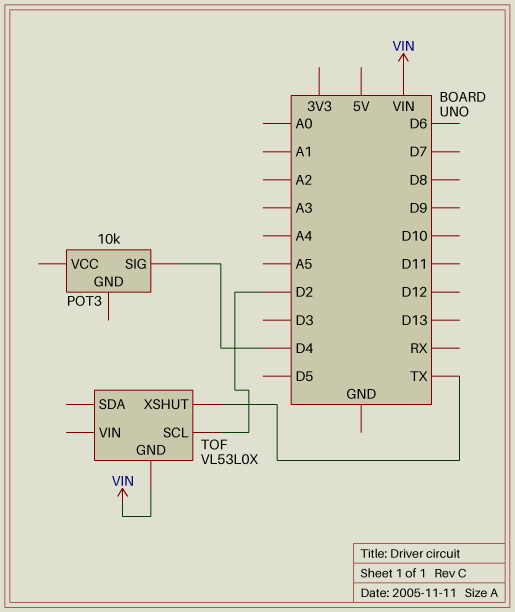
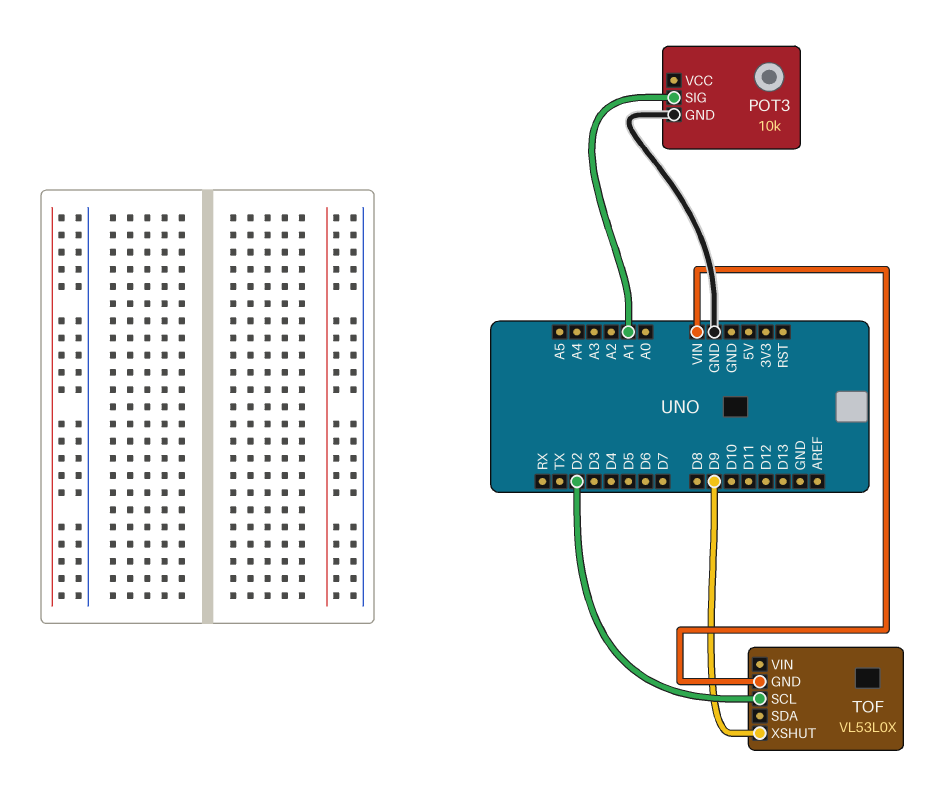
POT3 pin GND: none -> GND
POT3 pin SIG: D4 -> A1
TOF pin XSHUT: TX -> D9

